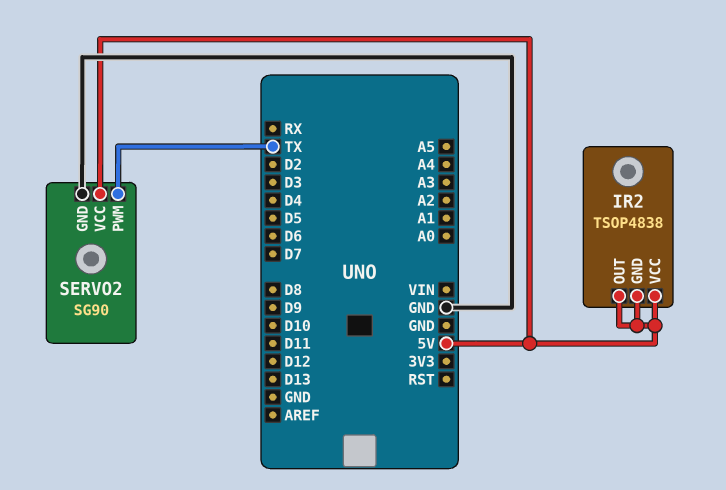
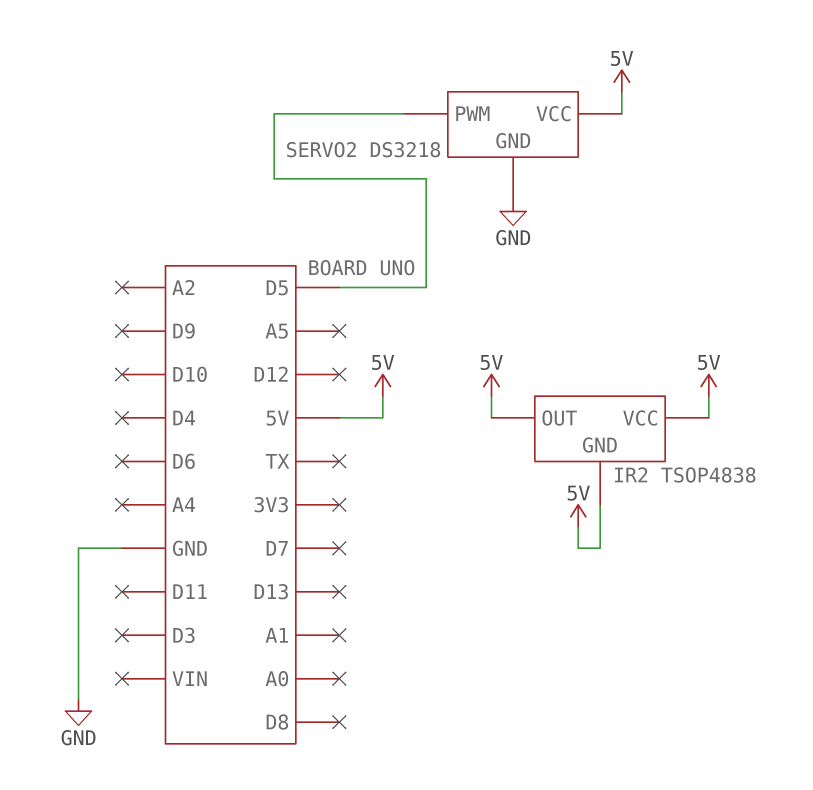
SERVO2: SG90 -> DS3218
SERVO2 pin PWM: TX -> D5

